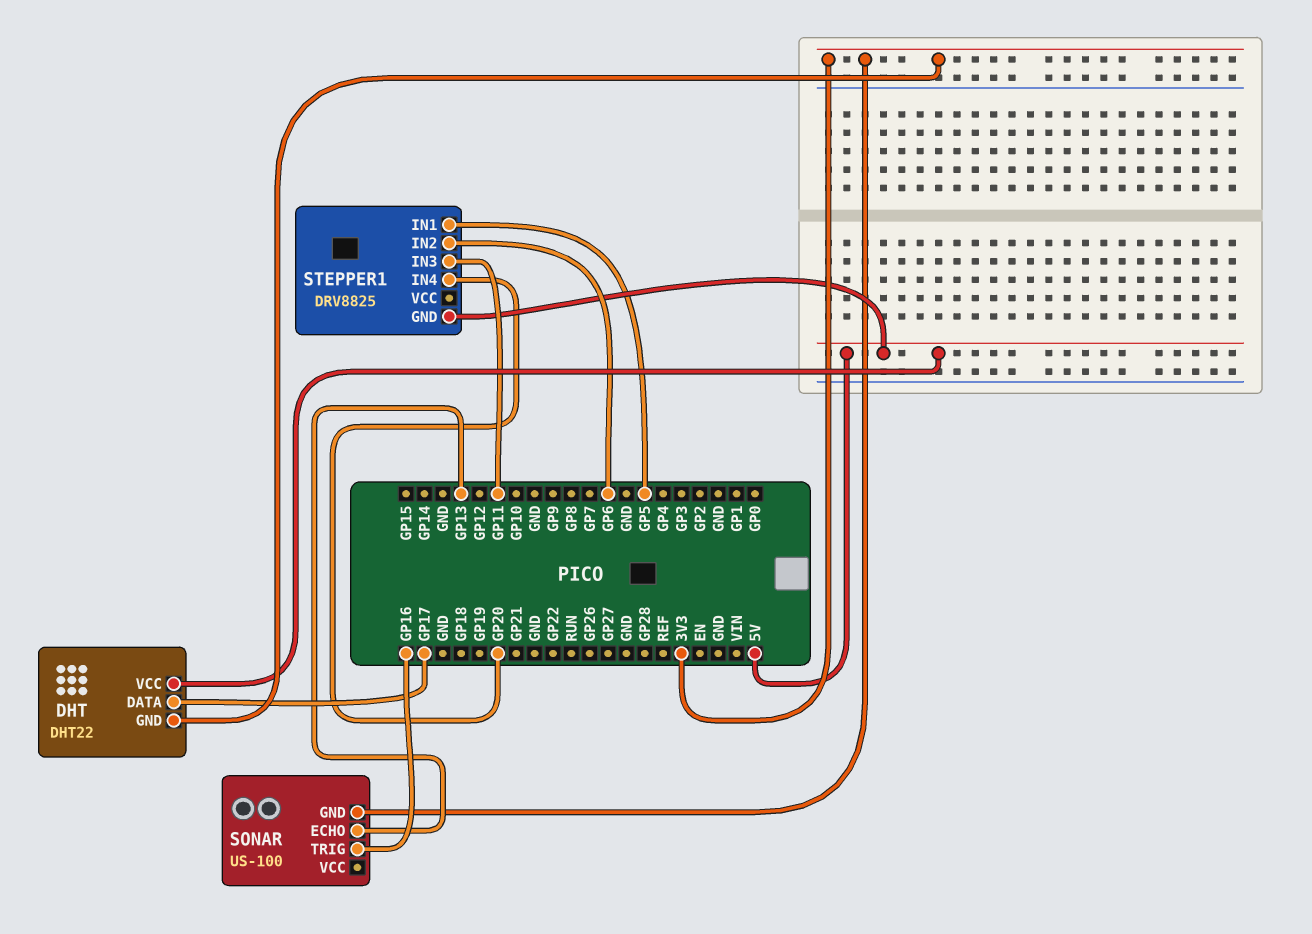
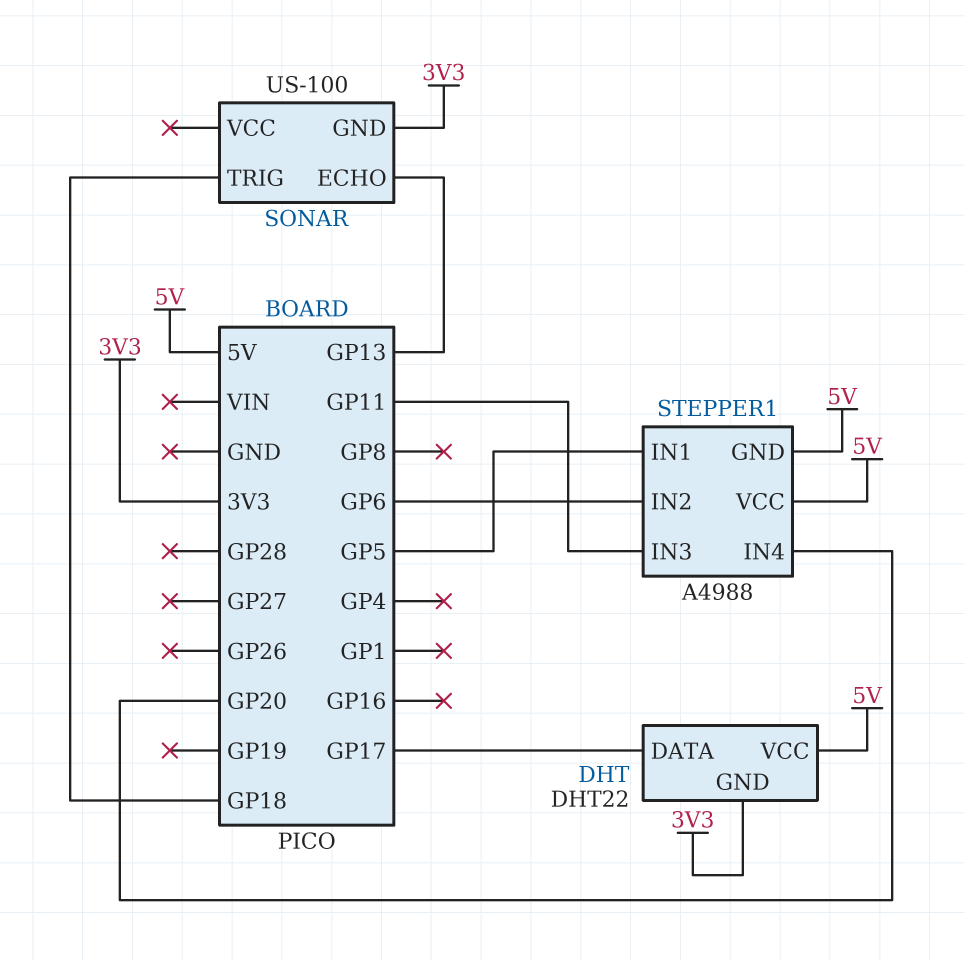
SONAR pin TRIG: GP16 -> GP18
STEPPER1: DRV8825 -> A4988
STEPPER1 pin VCC: none -> 5V

